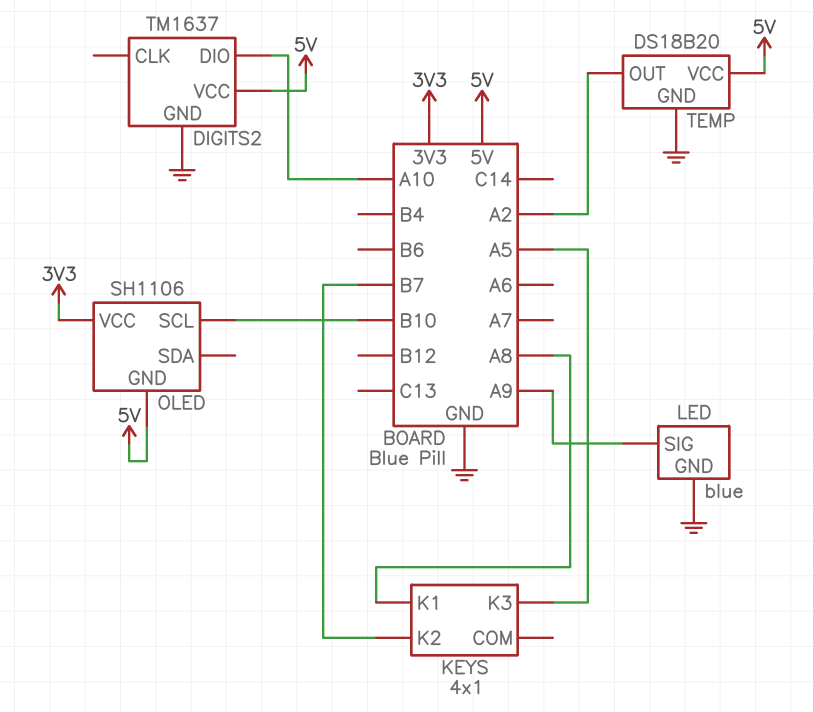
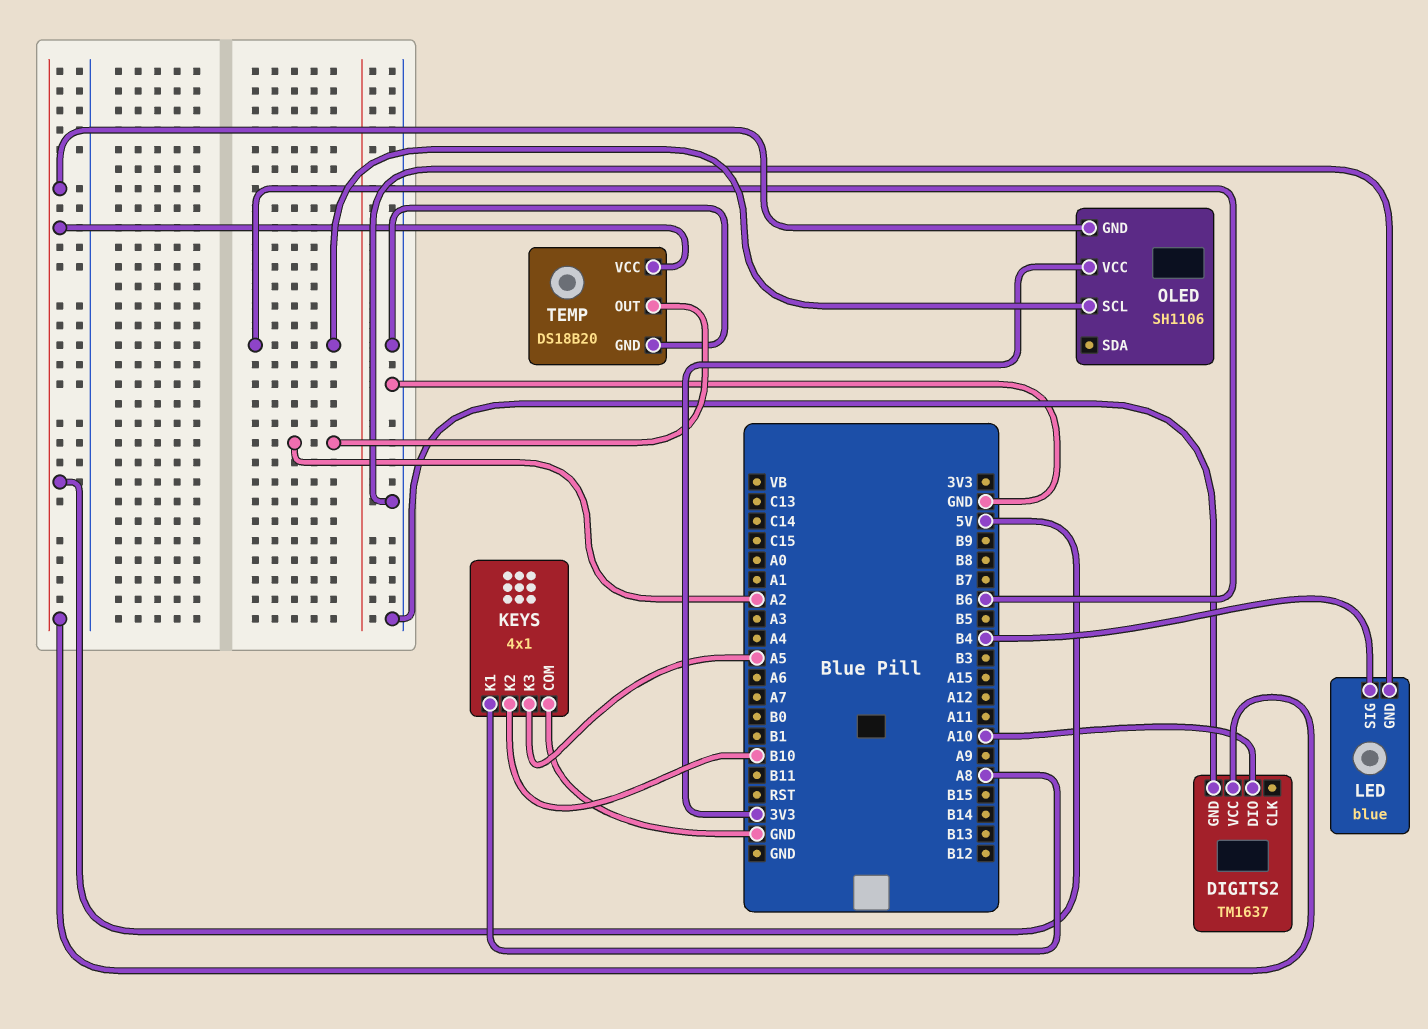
KEYS pin COM: none -> GND
KEYS pin K2: B7 -> B10
LED pin SIG: A9 -> B4
OLED pin SCL: B10 -> B6

